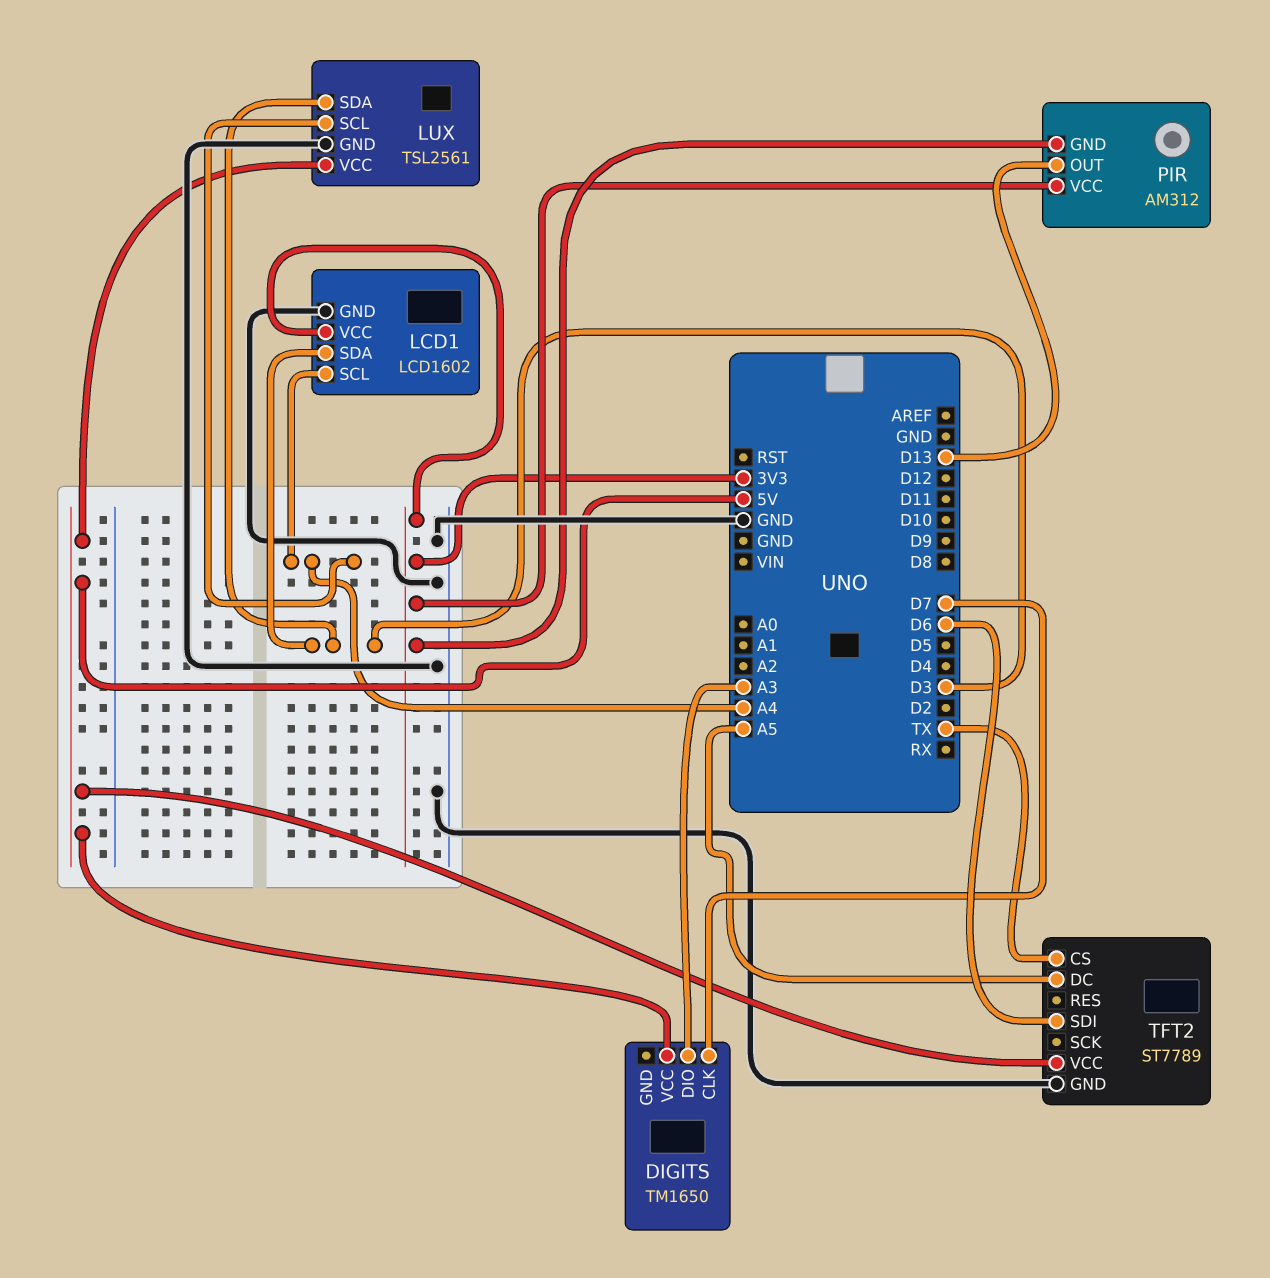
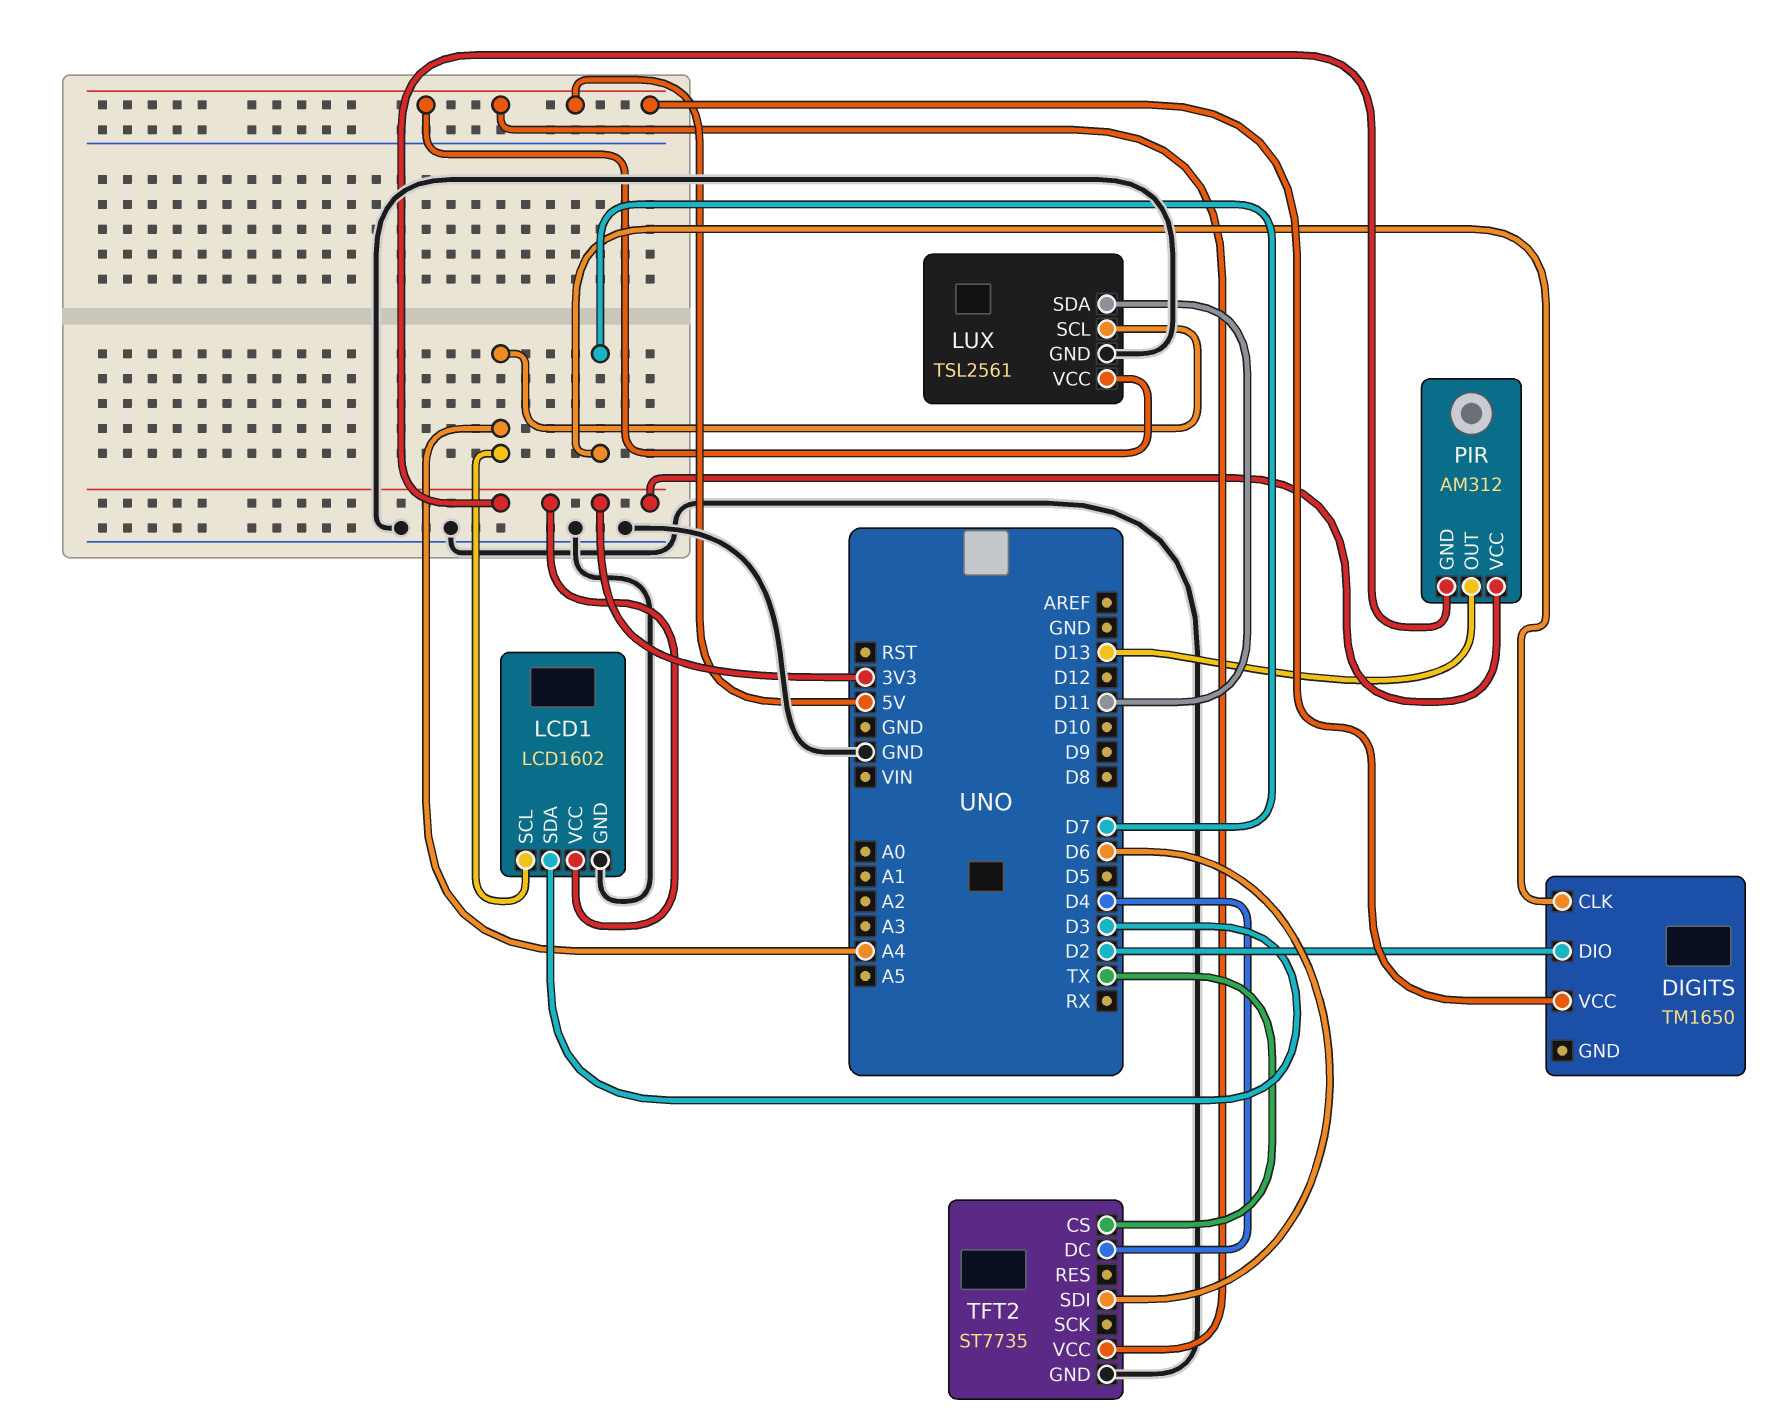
DIGITS pin DIO: A3 -> D2
LUX pin SDA: D3 -> D11
TFT2: ST7789 -> ST7735
TFT2 pin DC: A5 -> D4

